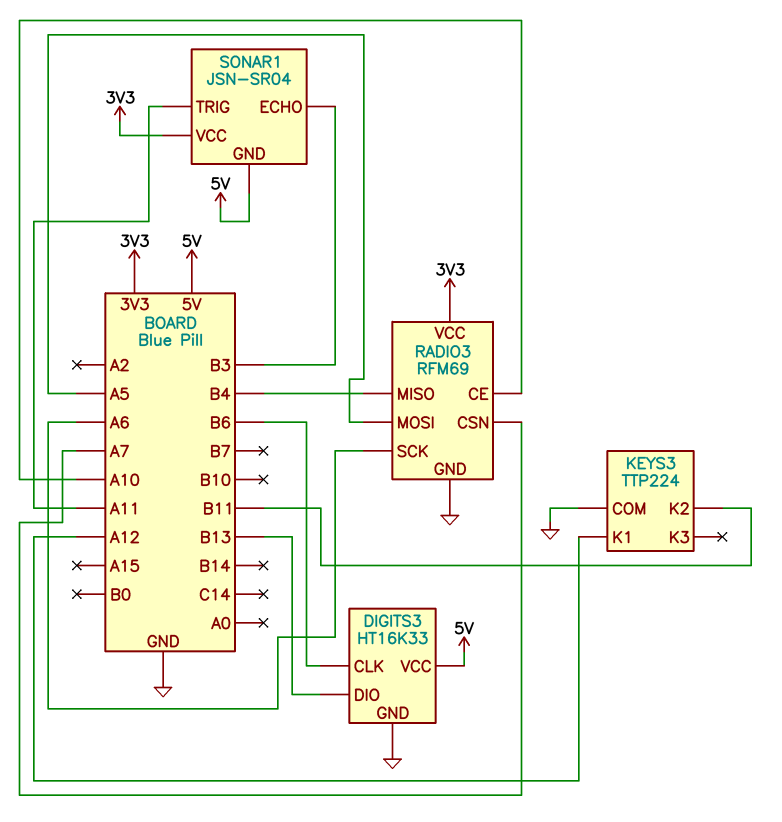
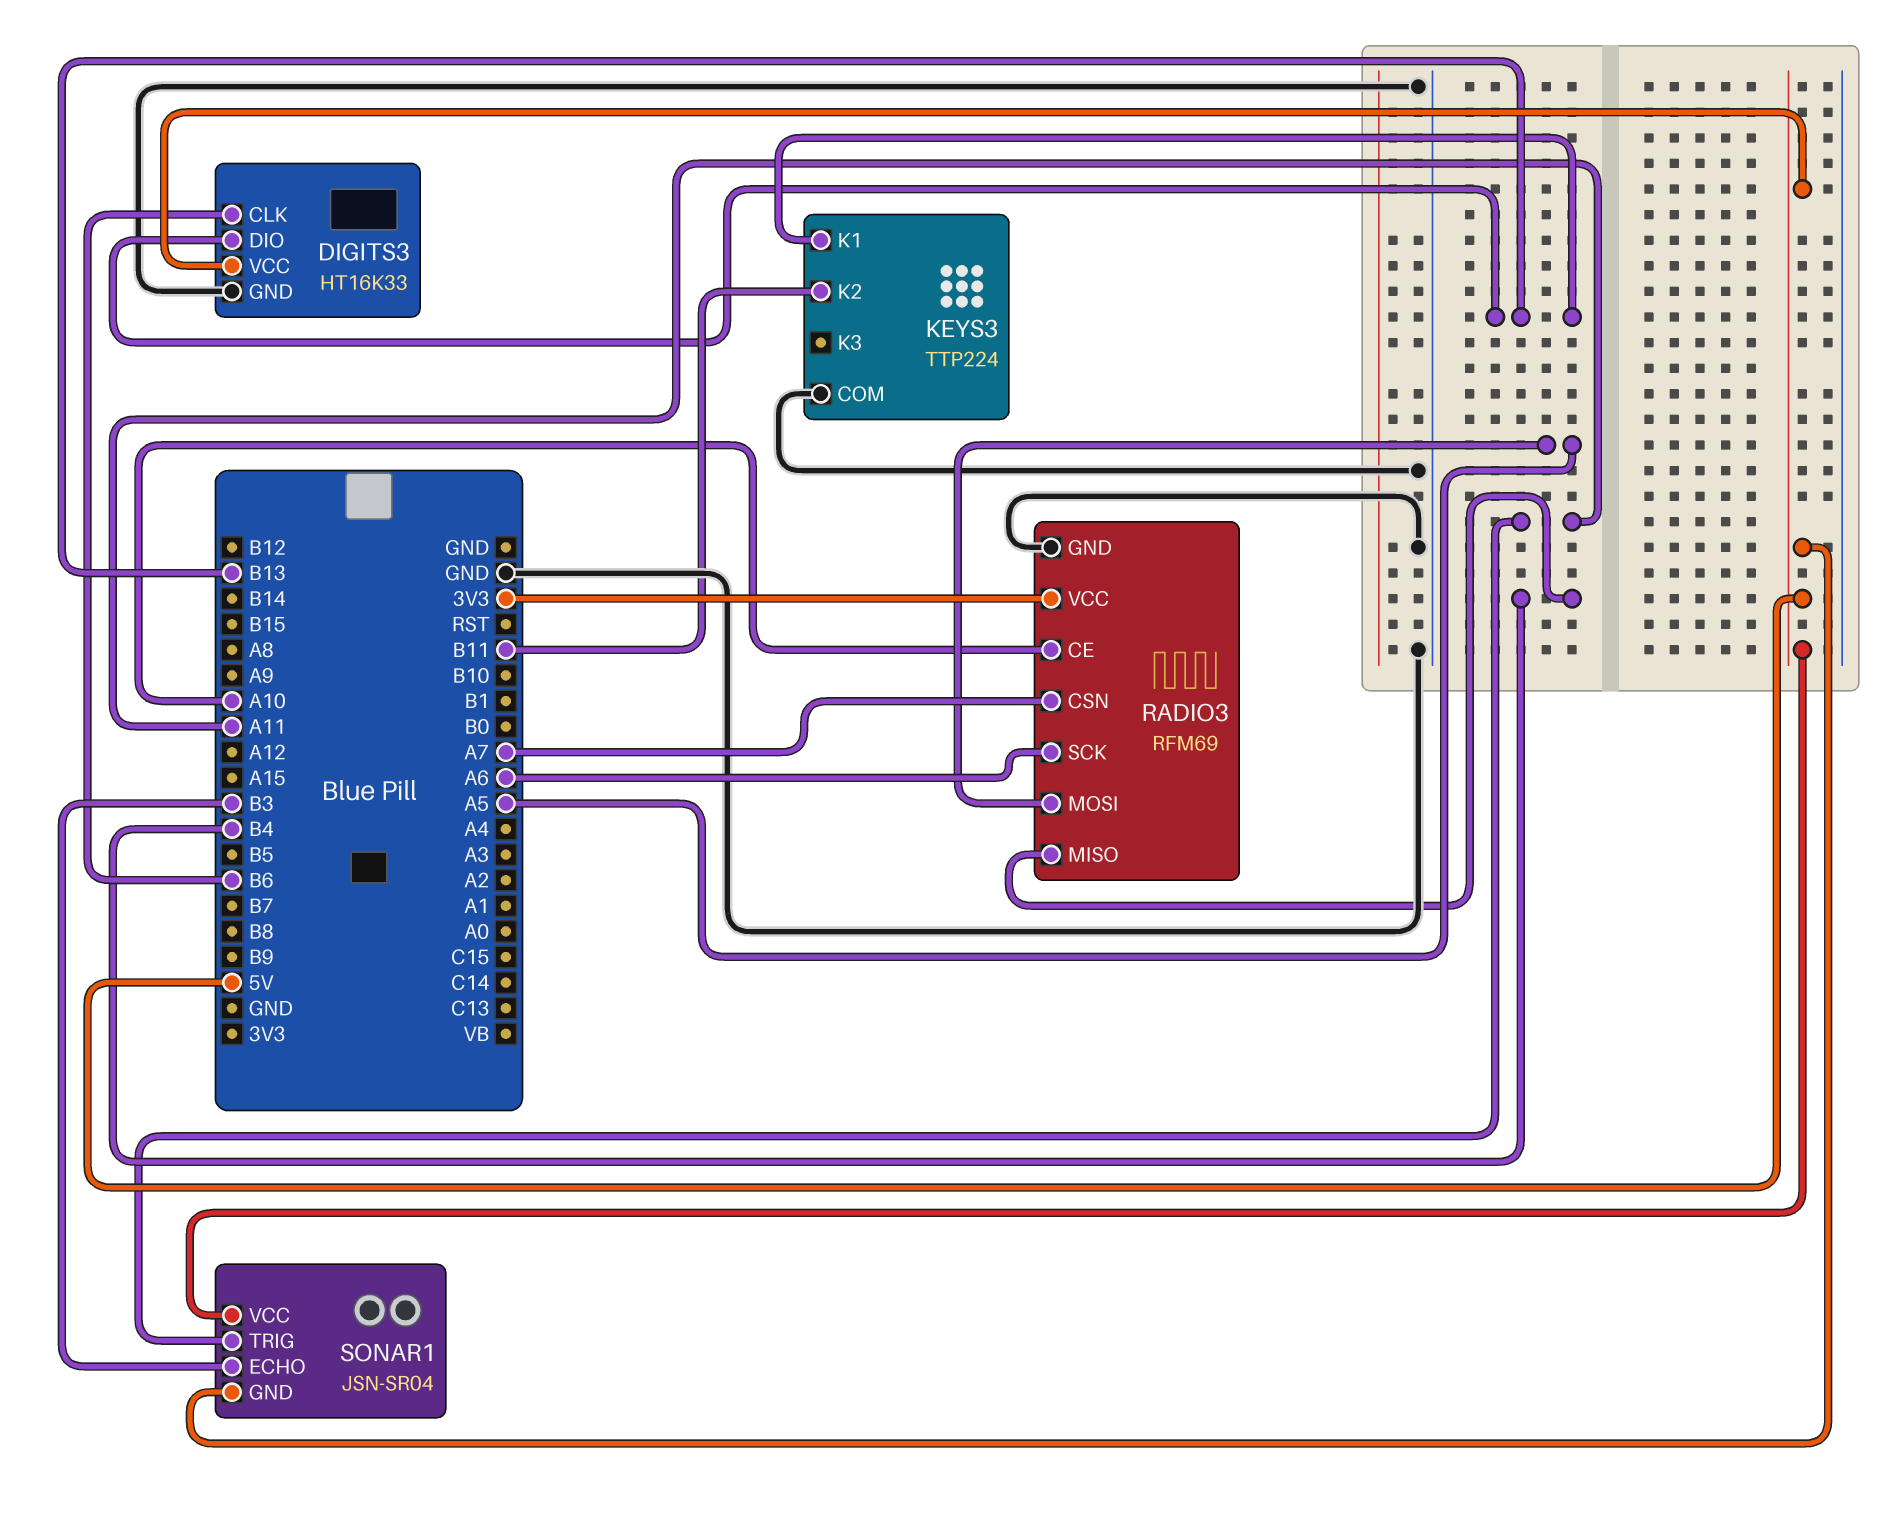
KEYS3 pin K1: A12 -> B13
SONAR1 pin VCC: 3V3 -> 5V

